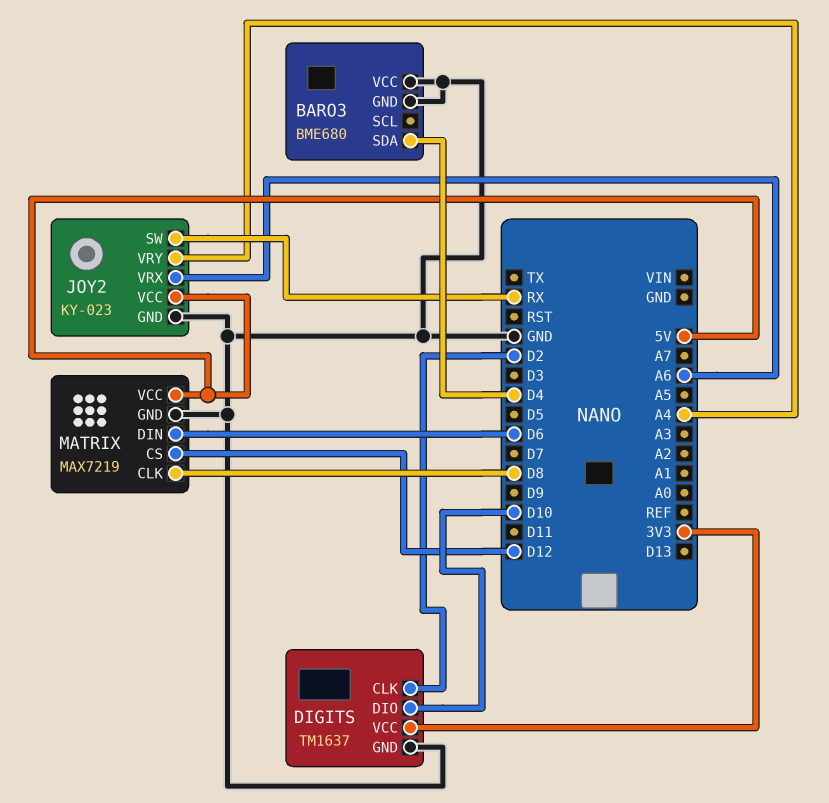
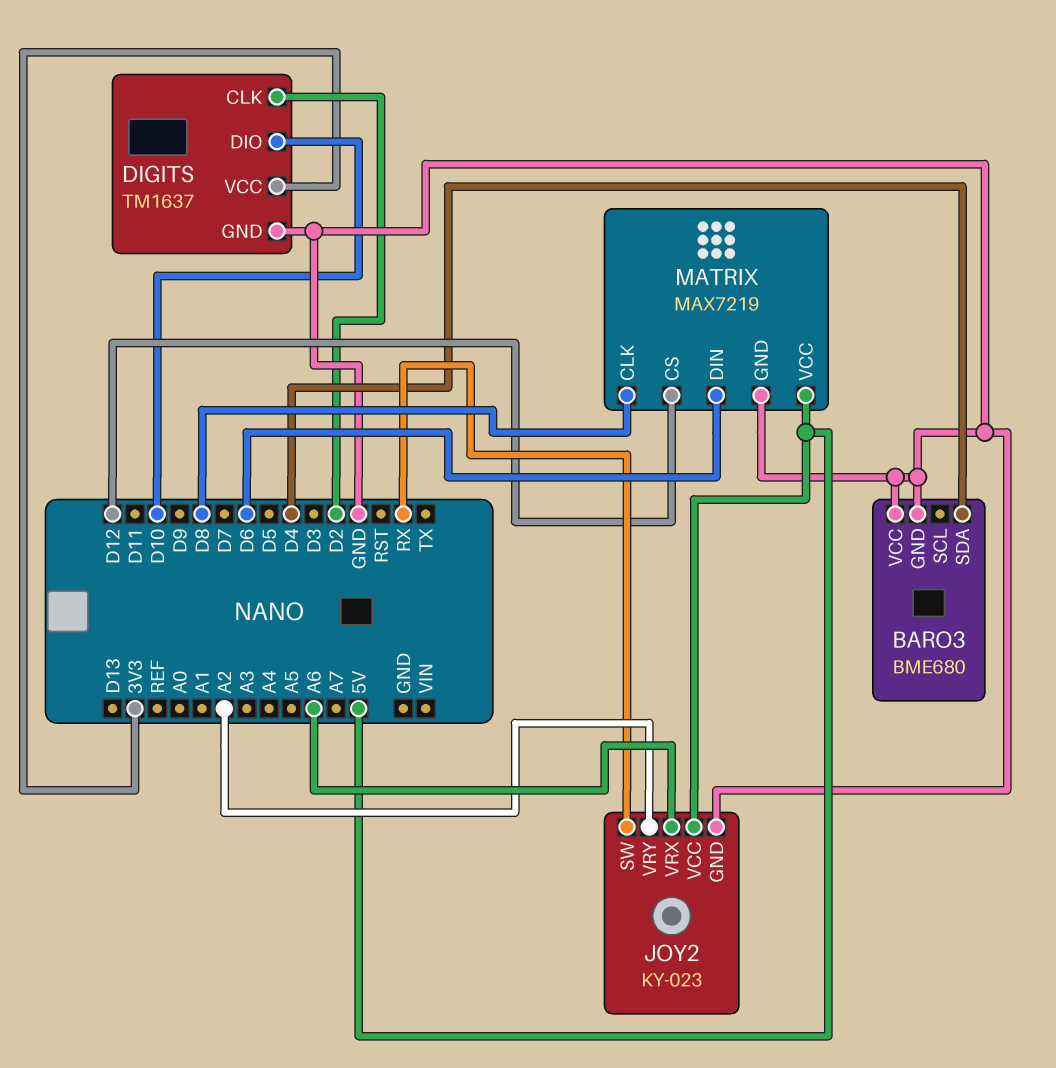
JOY2 pin VRY: A4 -> A2

